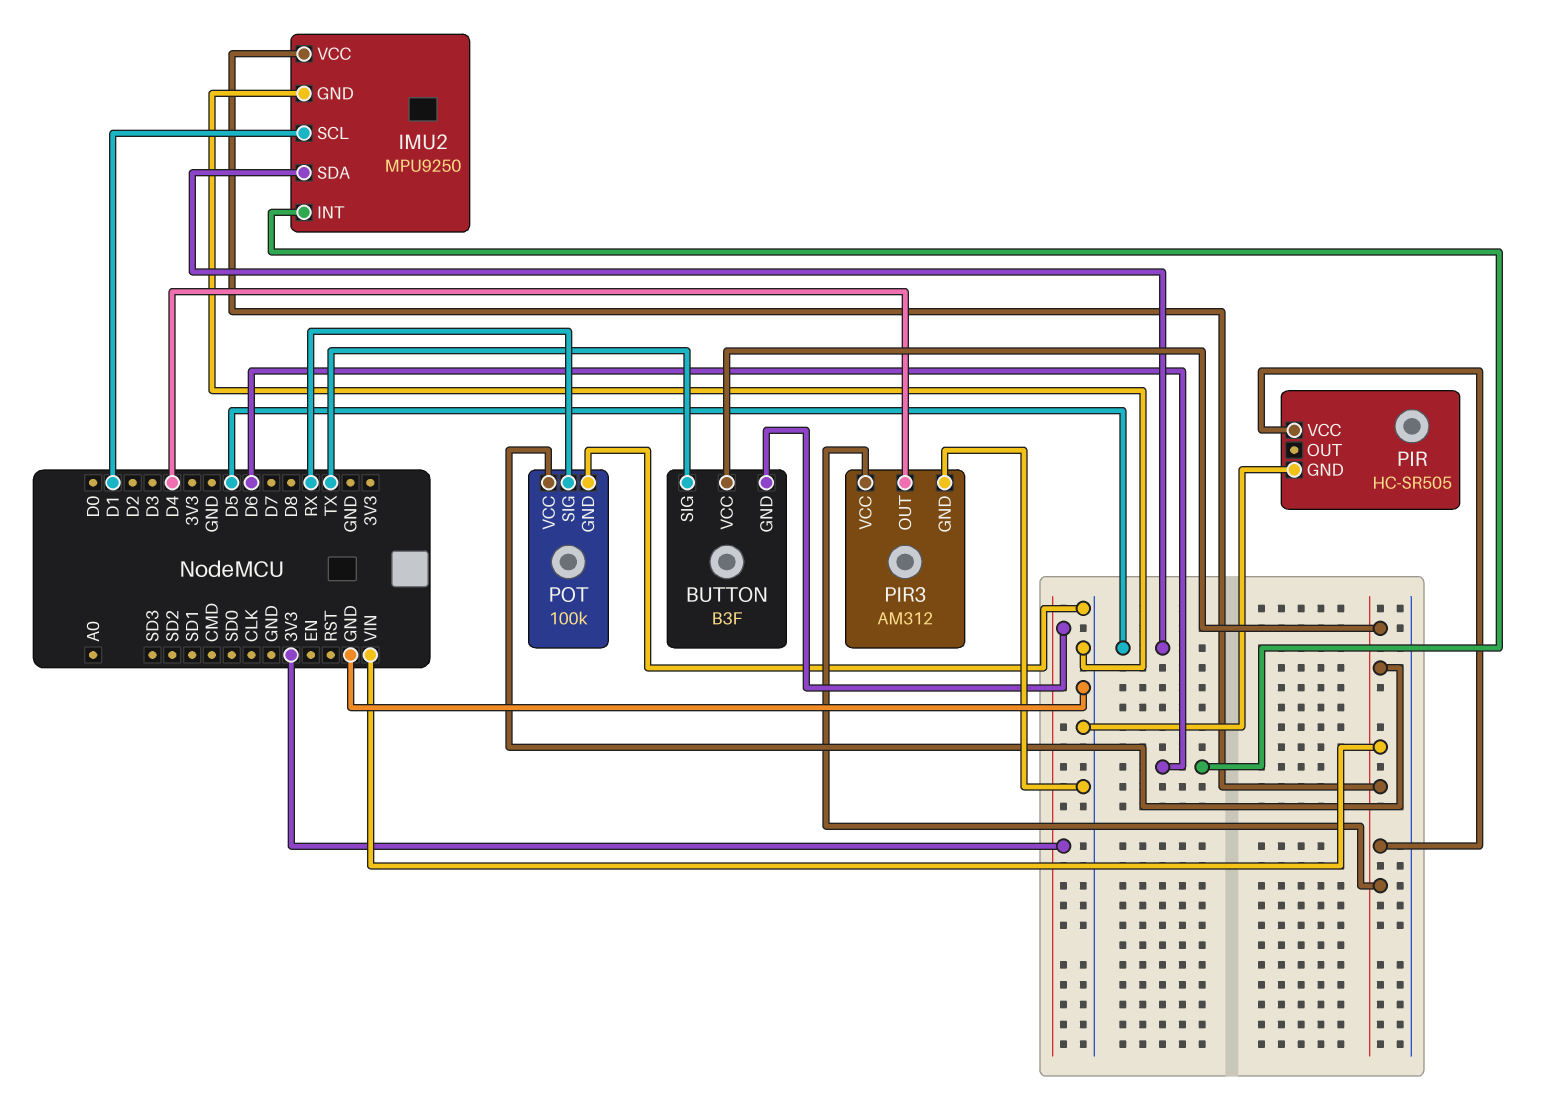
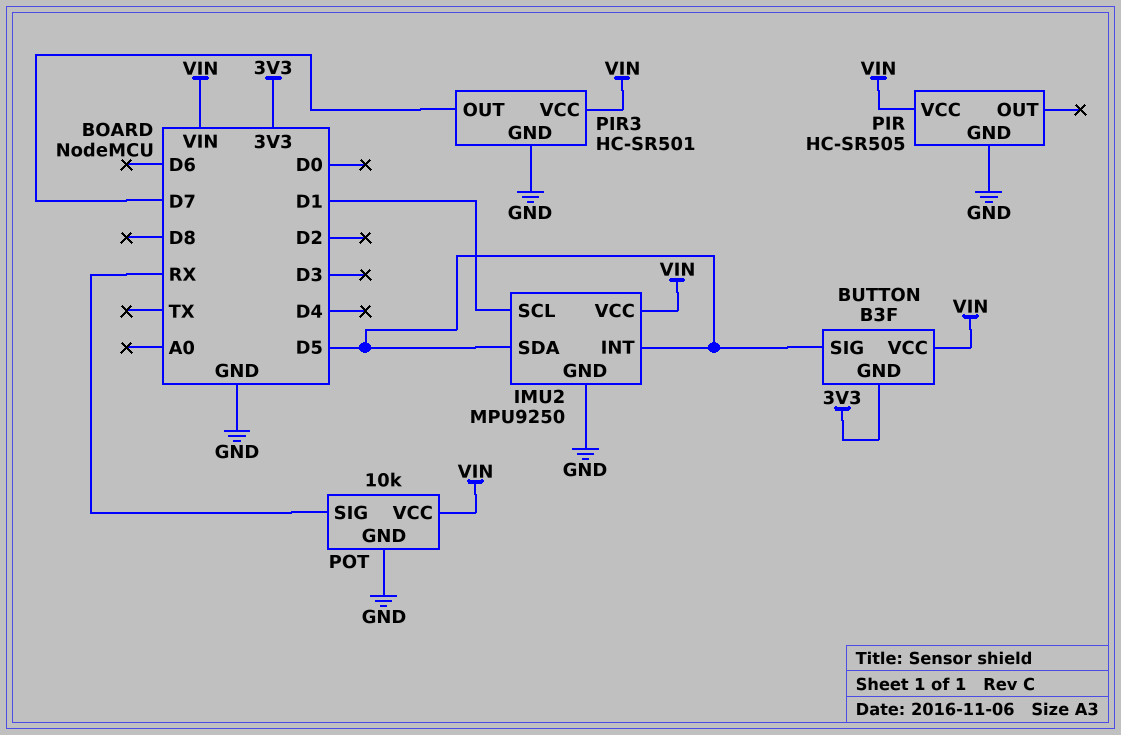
BUTTON pin SIG: TX -> D5
IMU2 pin INT: D6 -> D5
PIR3: AM312 -> HC-SR501
PIR3 pin OUT: D4 -> D7
POT: 100k -> 10k

